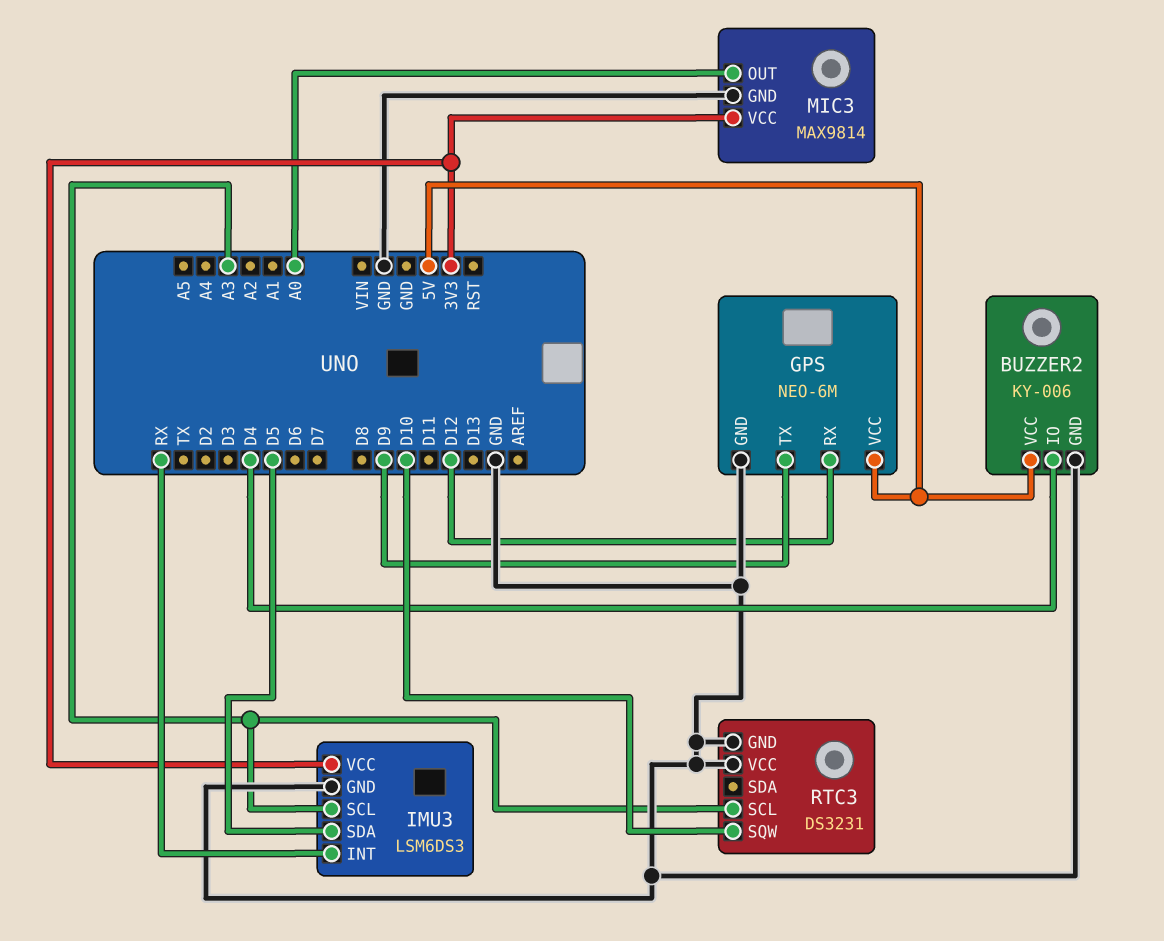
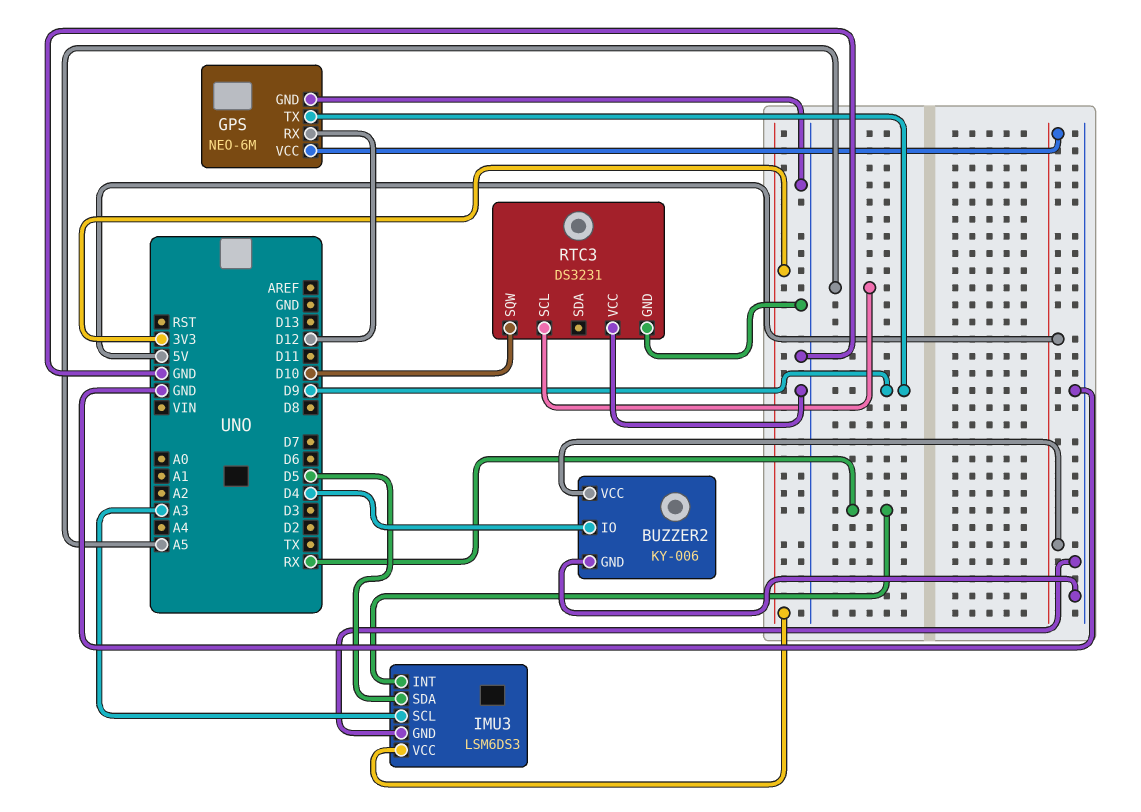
MIC3: MAX9814 -> none
MIC3 pin GND: GND -> none
MIC3 pin OUT: A0 -> none
MIC3 pin VCC: 3V3 -> none
RTC3 pin SCL: A3 -> A5

